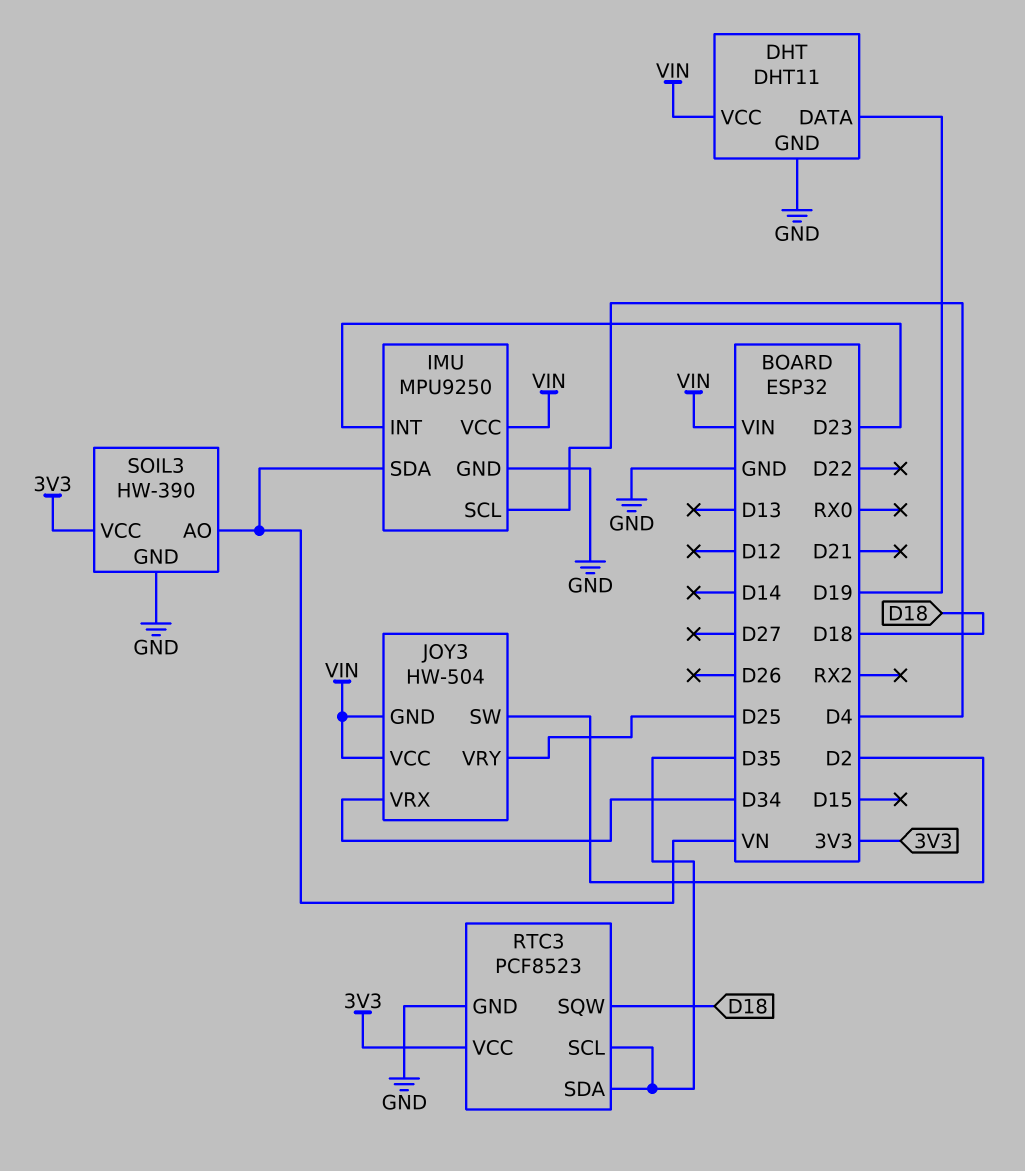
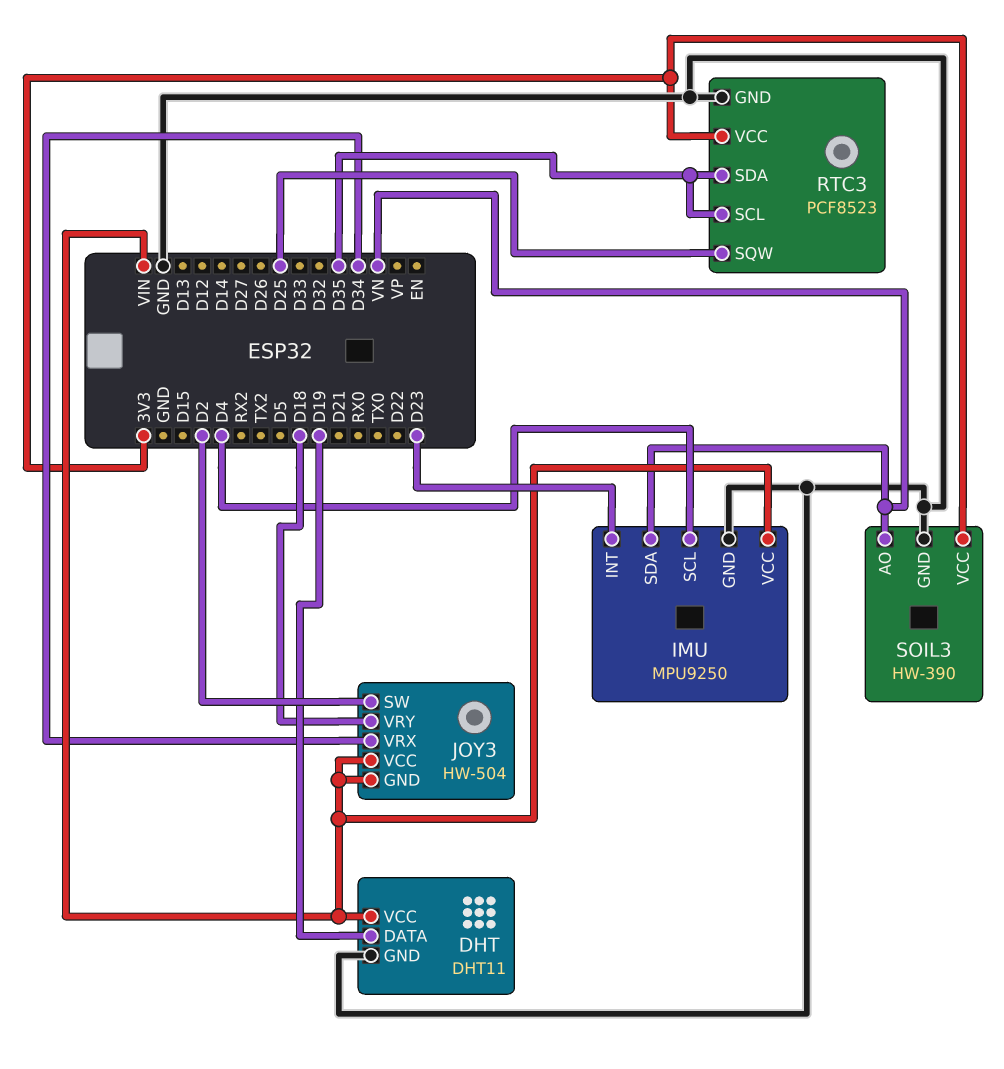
JOY3 pin VRY: D25 -> D18
RTC3 pin SQW: D18 -> D25

